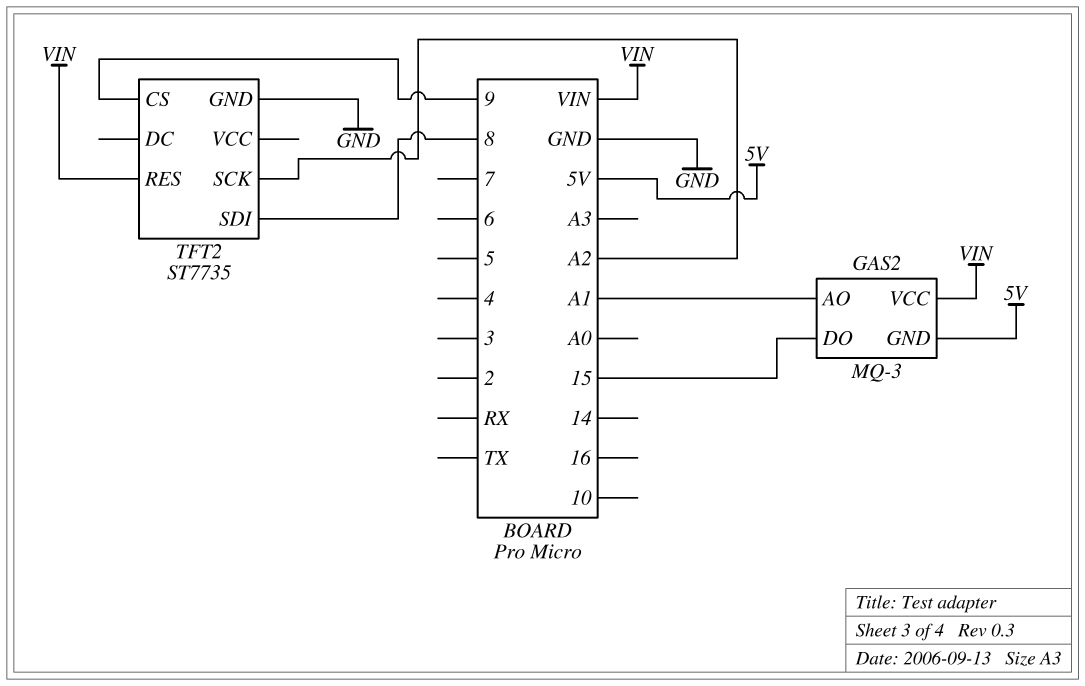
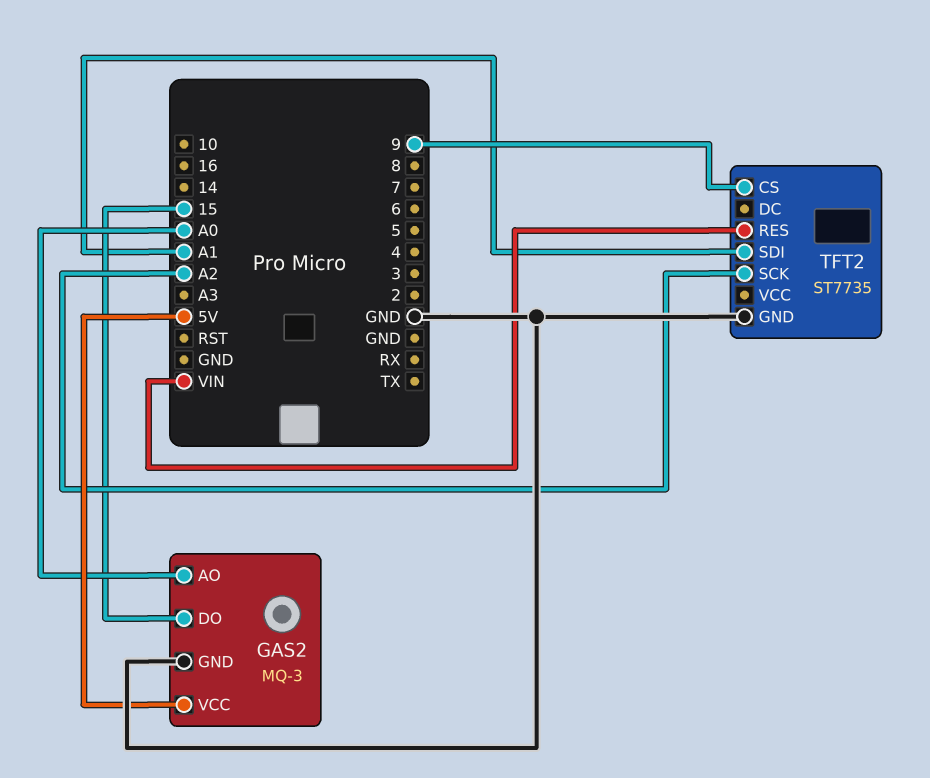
GAS2 pin AO: A1 -> A0
GAS2 pin GND: 5V -> GND
GAS2 pin VCC: VIN -> 5V
TFT2 pin SDI: 8 -> A1

